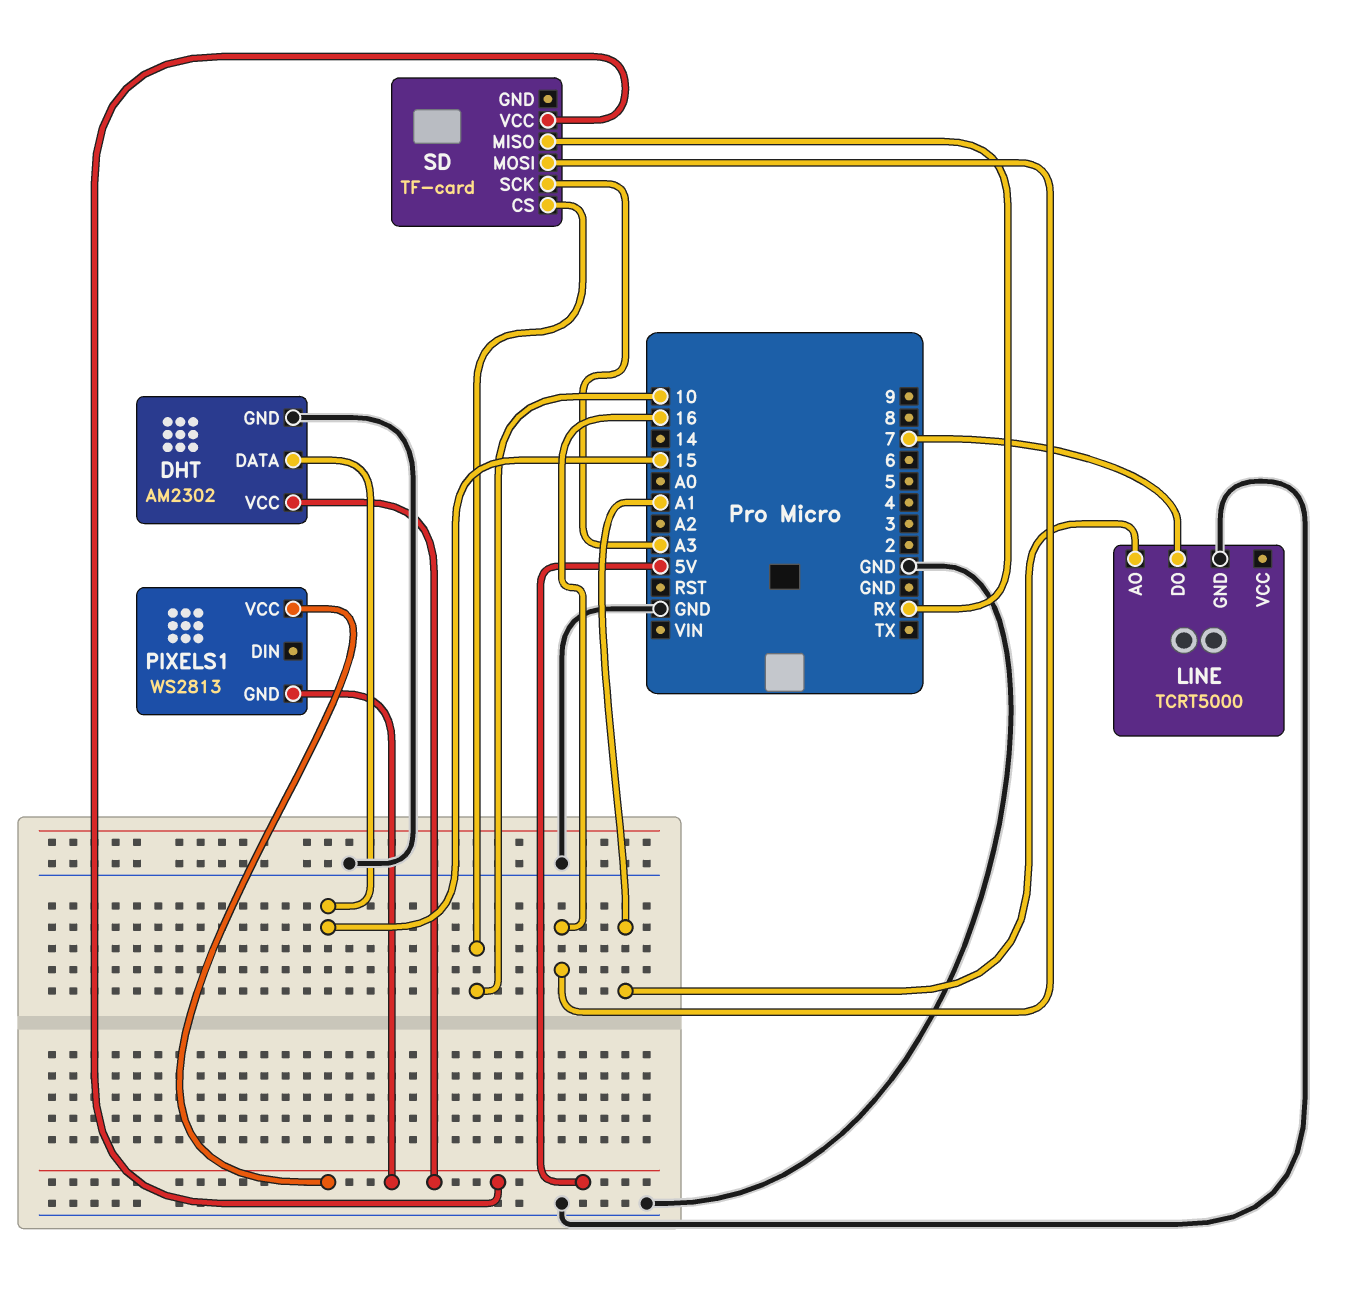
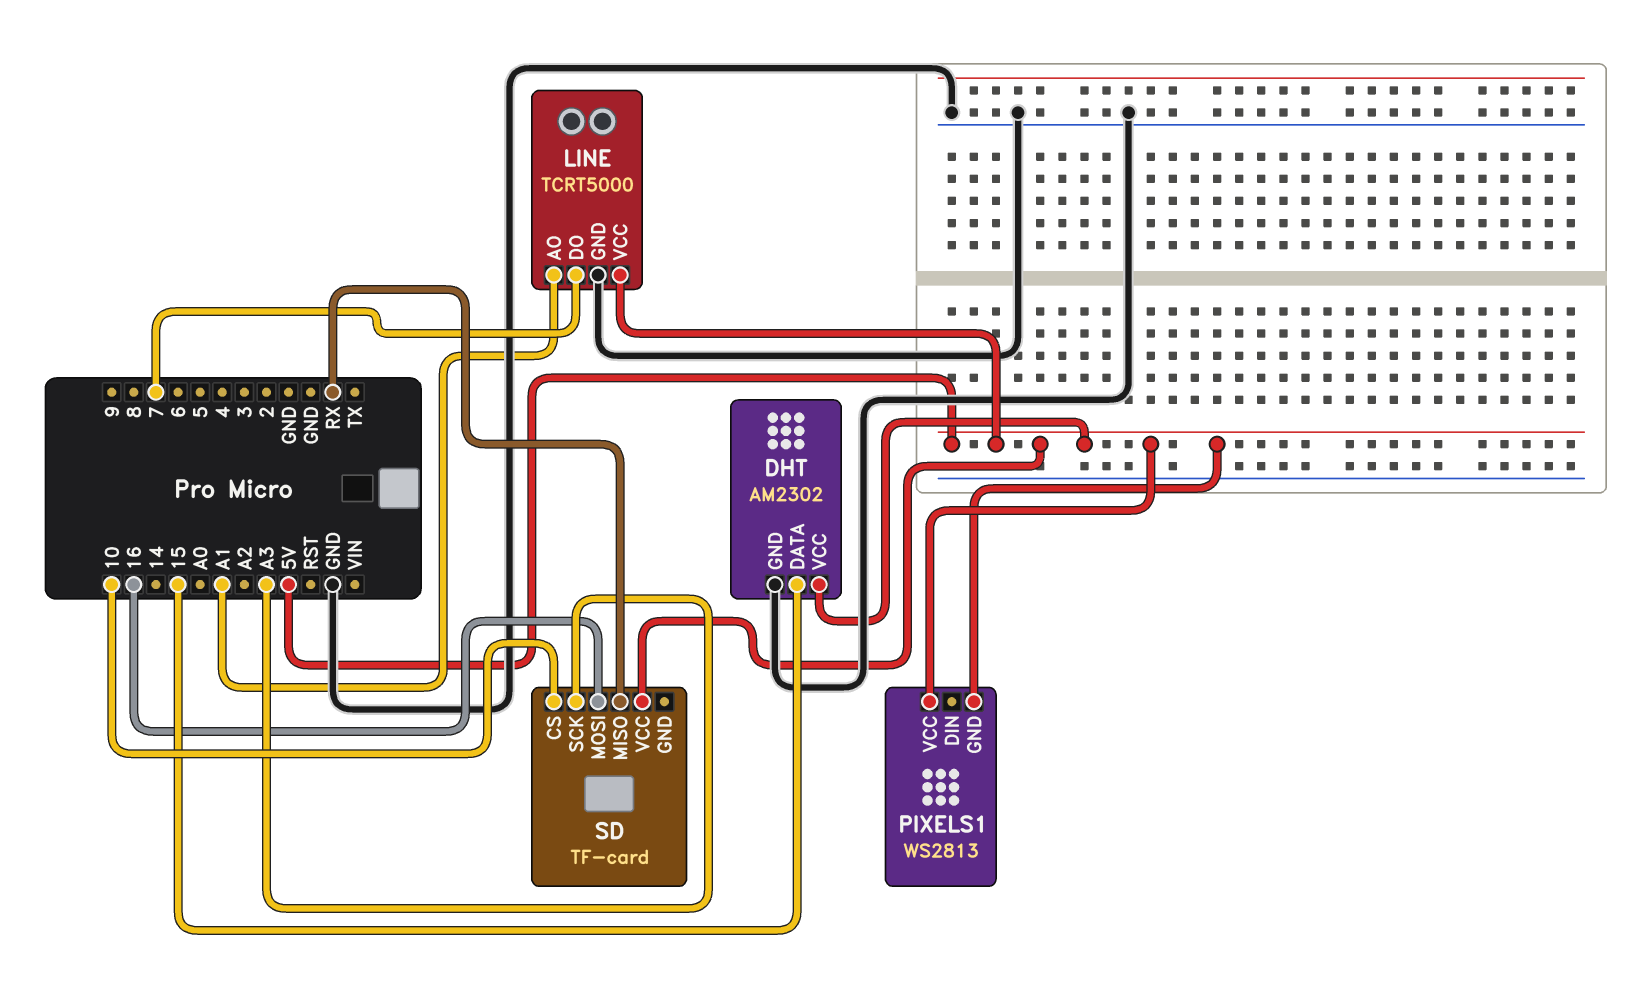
LINE pin VCC: none -> 5V

